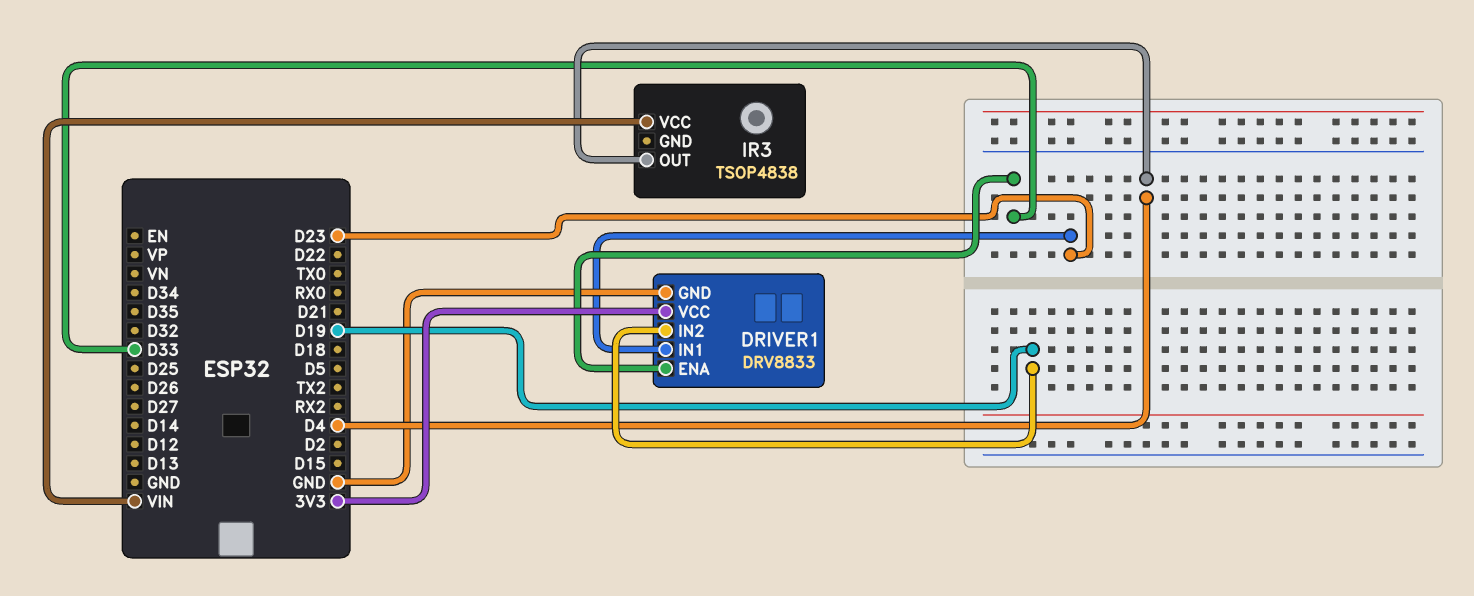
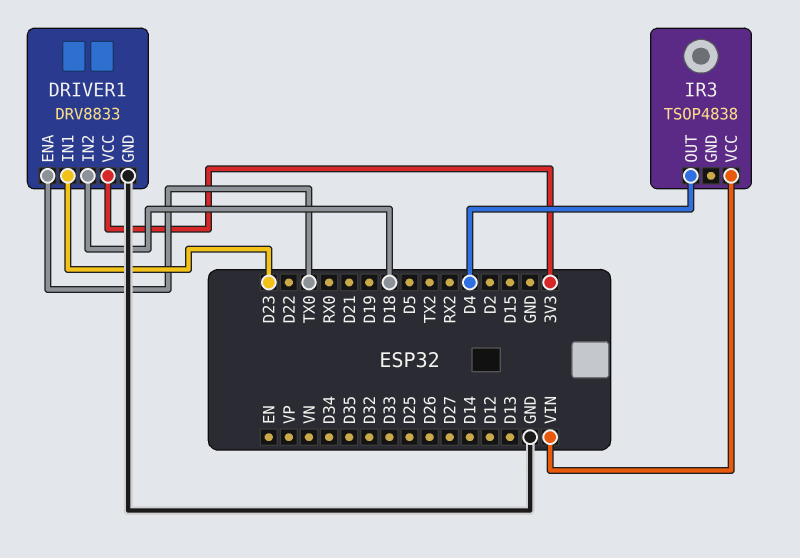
DRIVER1 pin ENA: D33 -> TX0
DRIVER1 pin IN2: D19 -> D18

